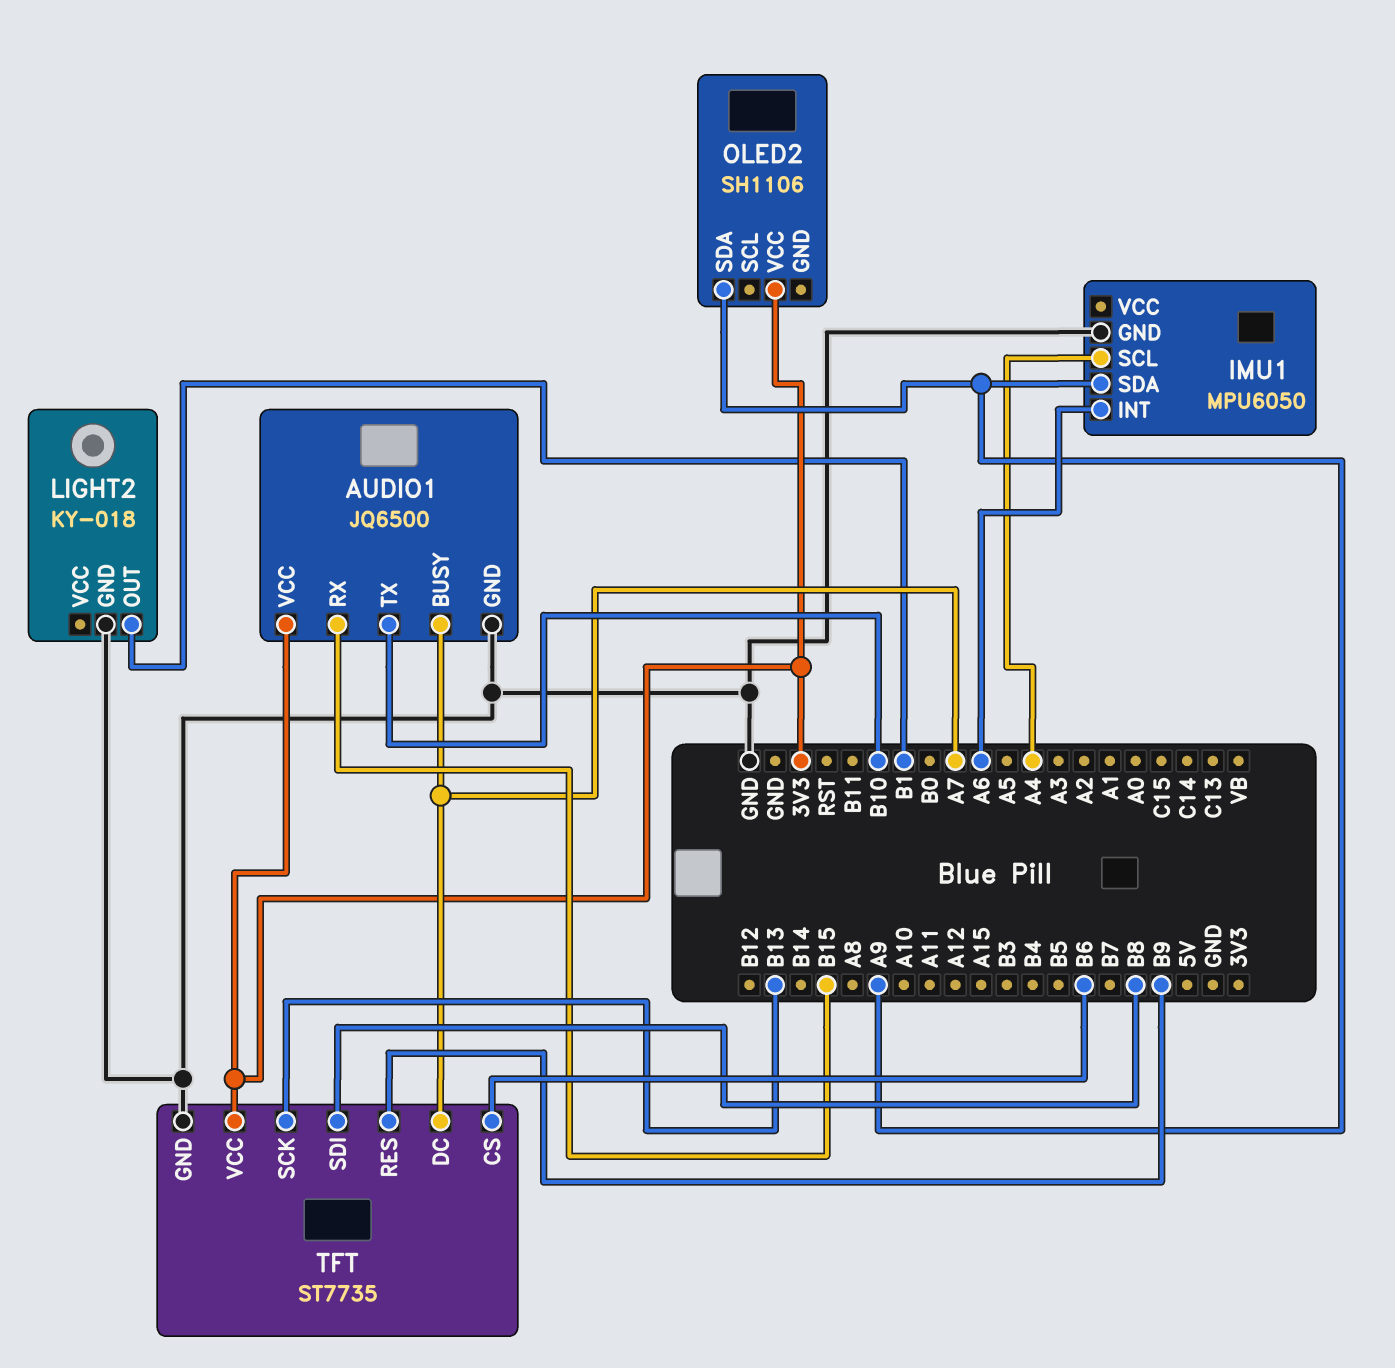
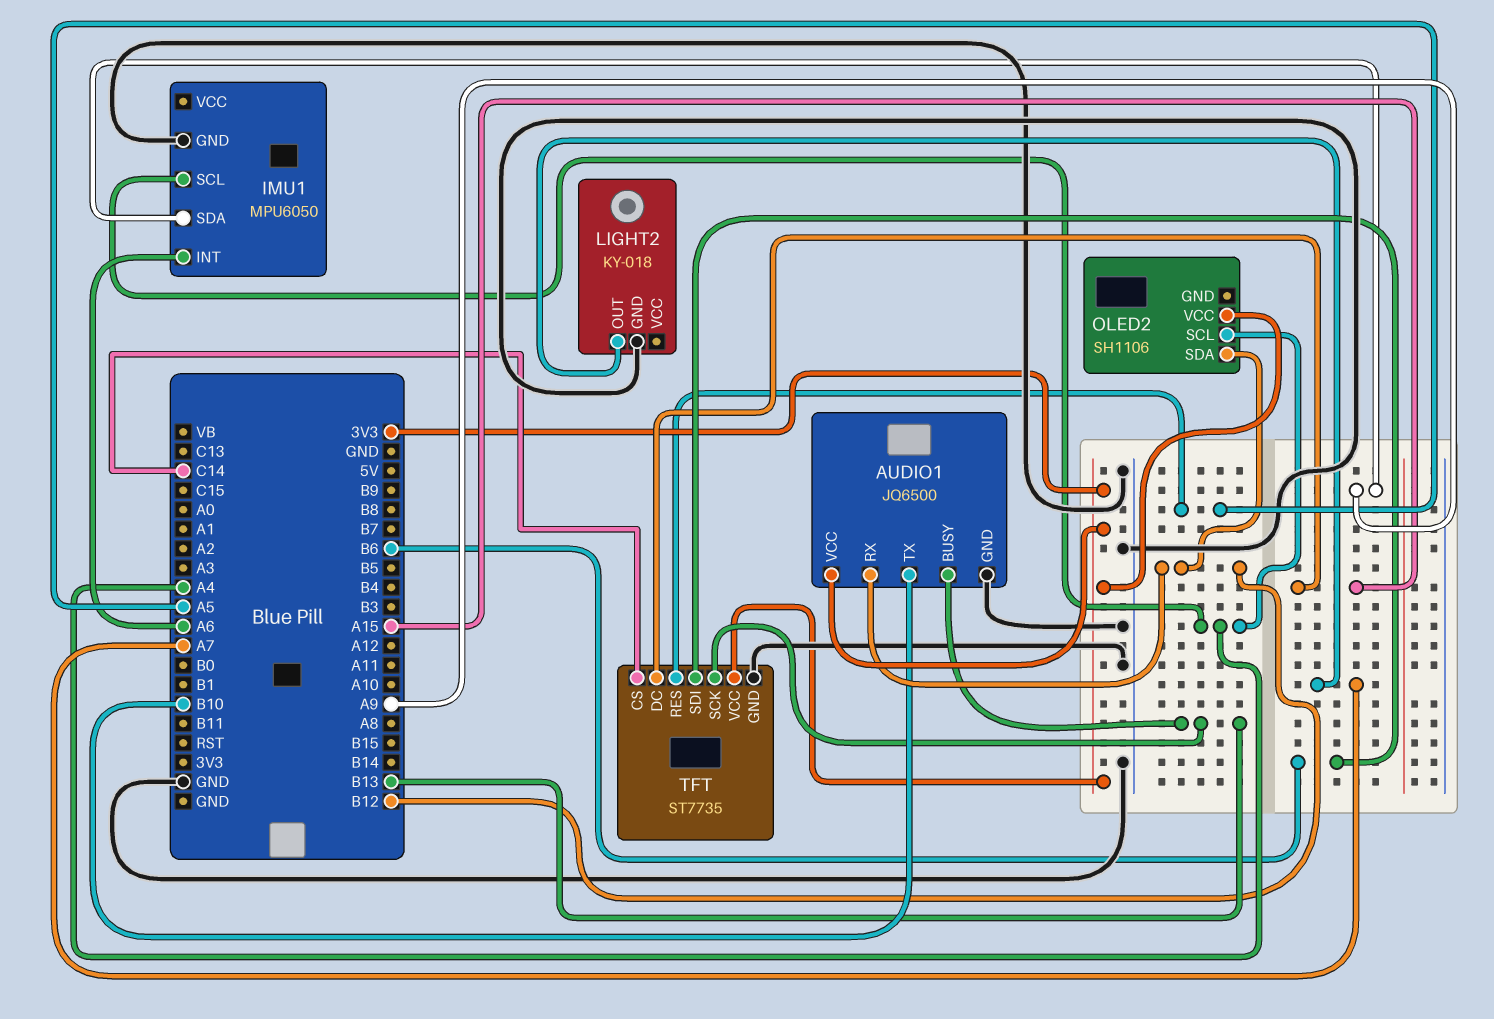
AUDIO1 pin BUSY: A7 -> B13
AUDIO1 pin RX: B15 -> B12
LIGHT2 pin OUT: B1 -> A7
OLED2 pin SCL: none -> A4
OLED2 pin SDA: A9 -> B12
TFT pin CS: B6 -> C14
TFT pin DC: A7 -> A15
TFT pin RES: B9 -> A5
TFT pin SDI: B8 -> B6

